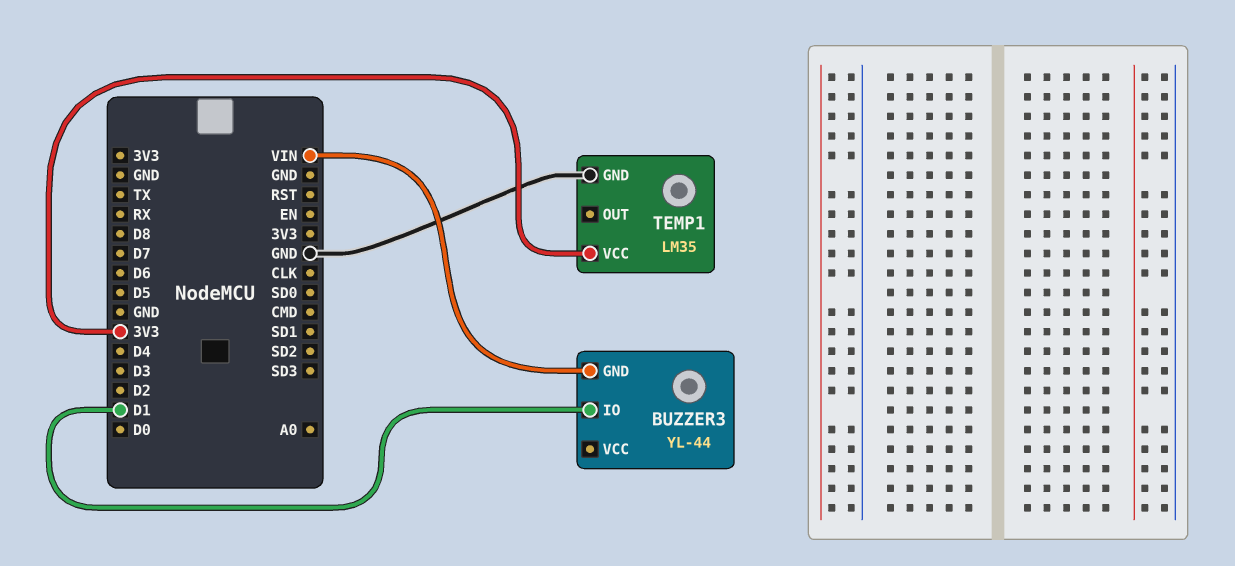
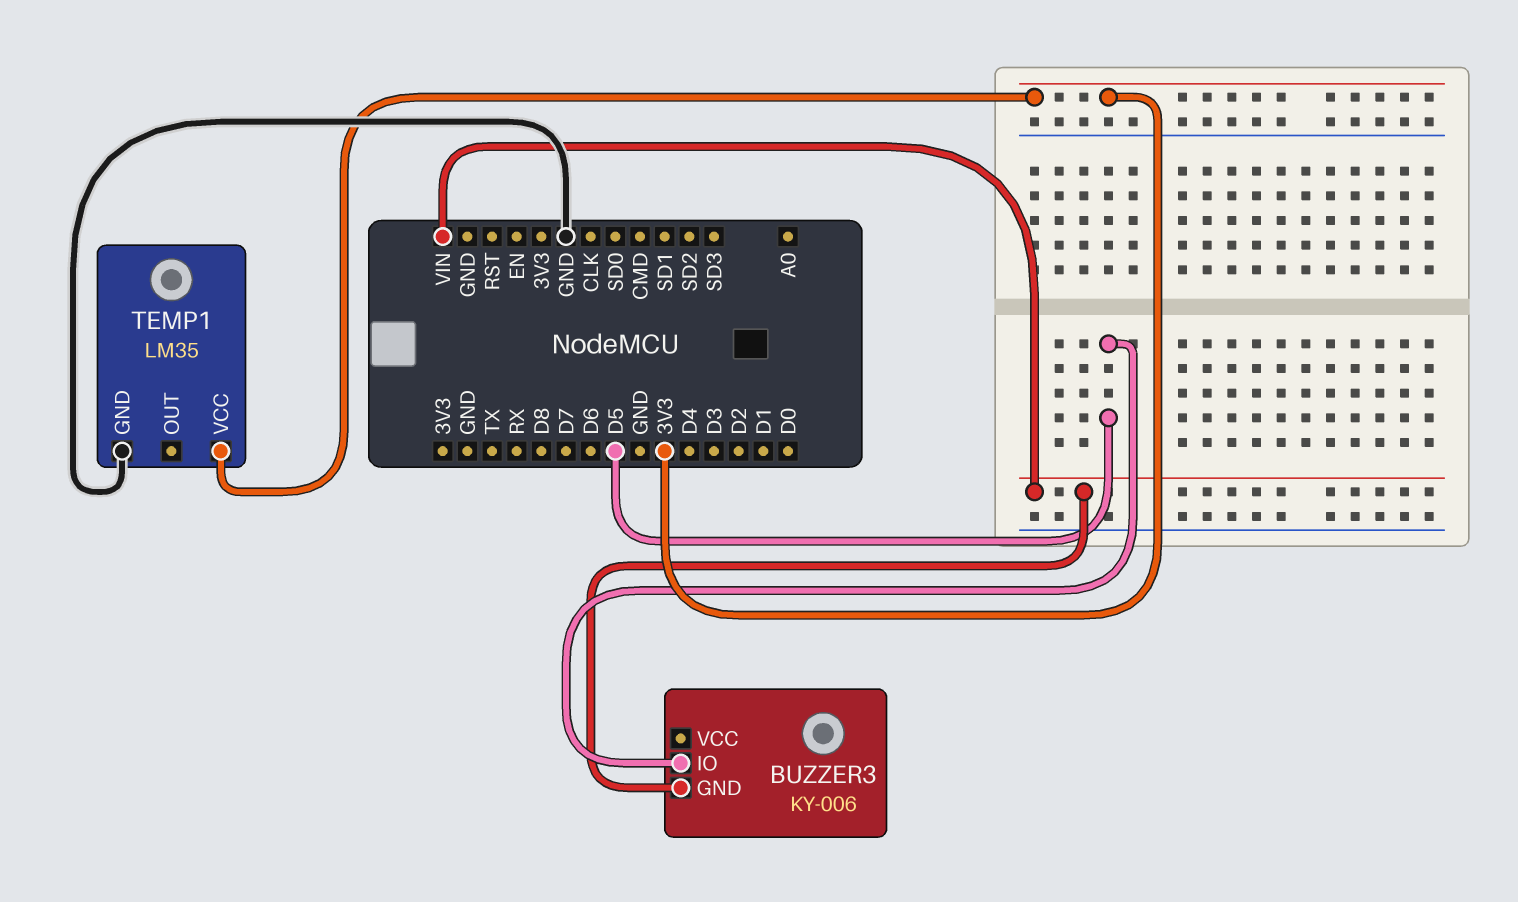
BUZZER3: YL-44 -> KY-006
BUZZER3 pin IO: D1 -> D5

